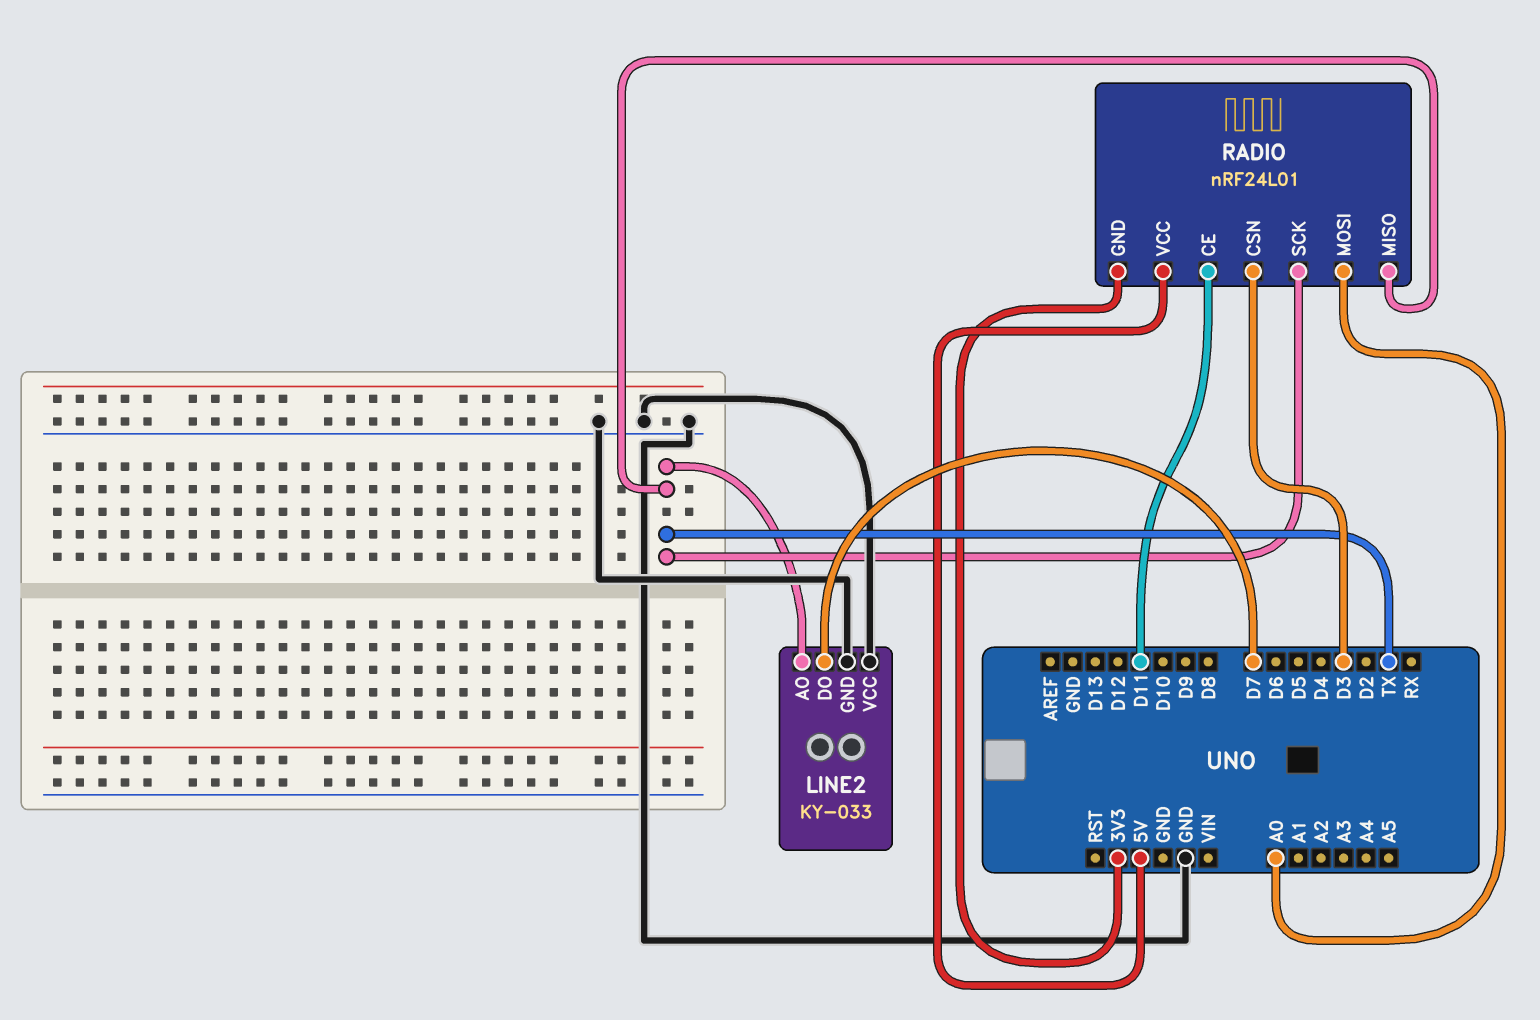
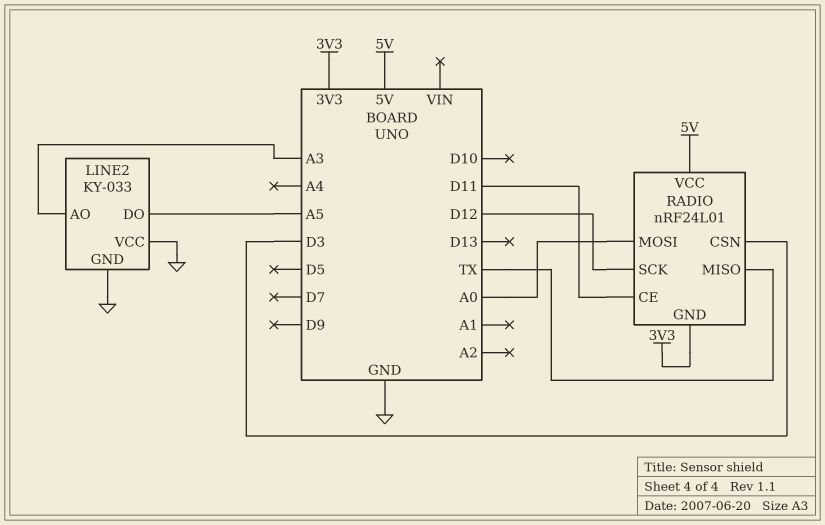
LINE2 pin AO: TX -> A3
LINE2 pin DO: D7 -> A5
RADIO pin SCK: TX -> D12

